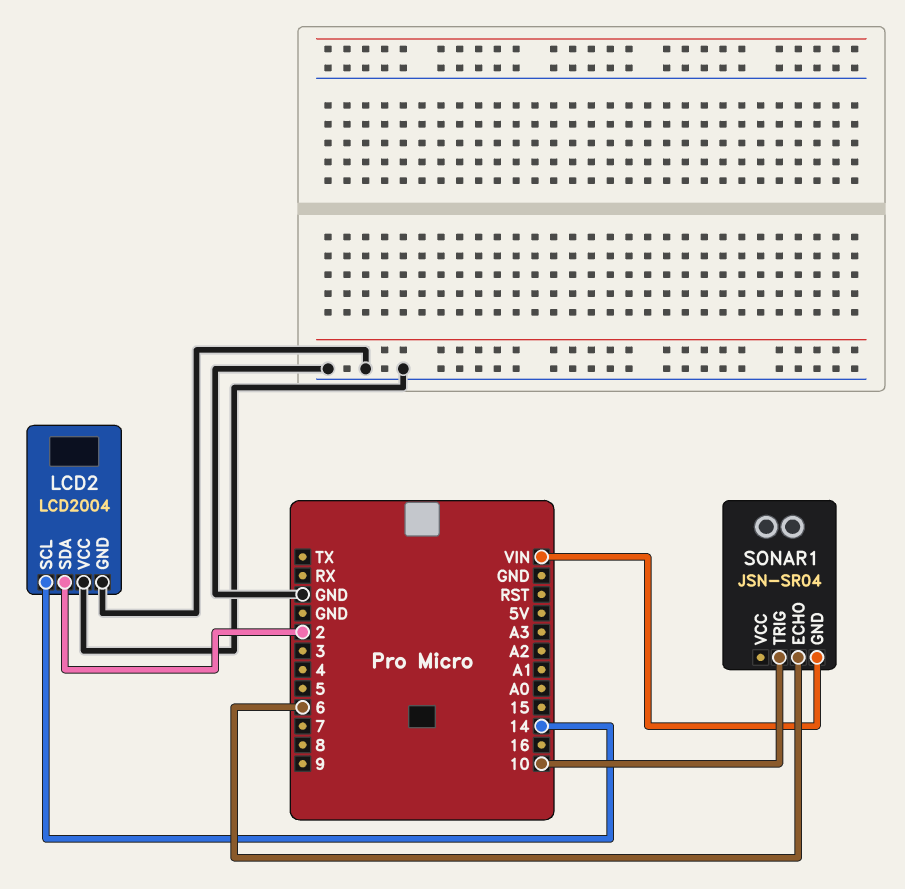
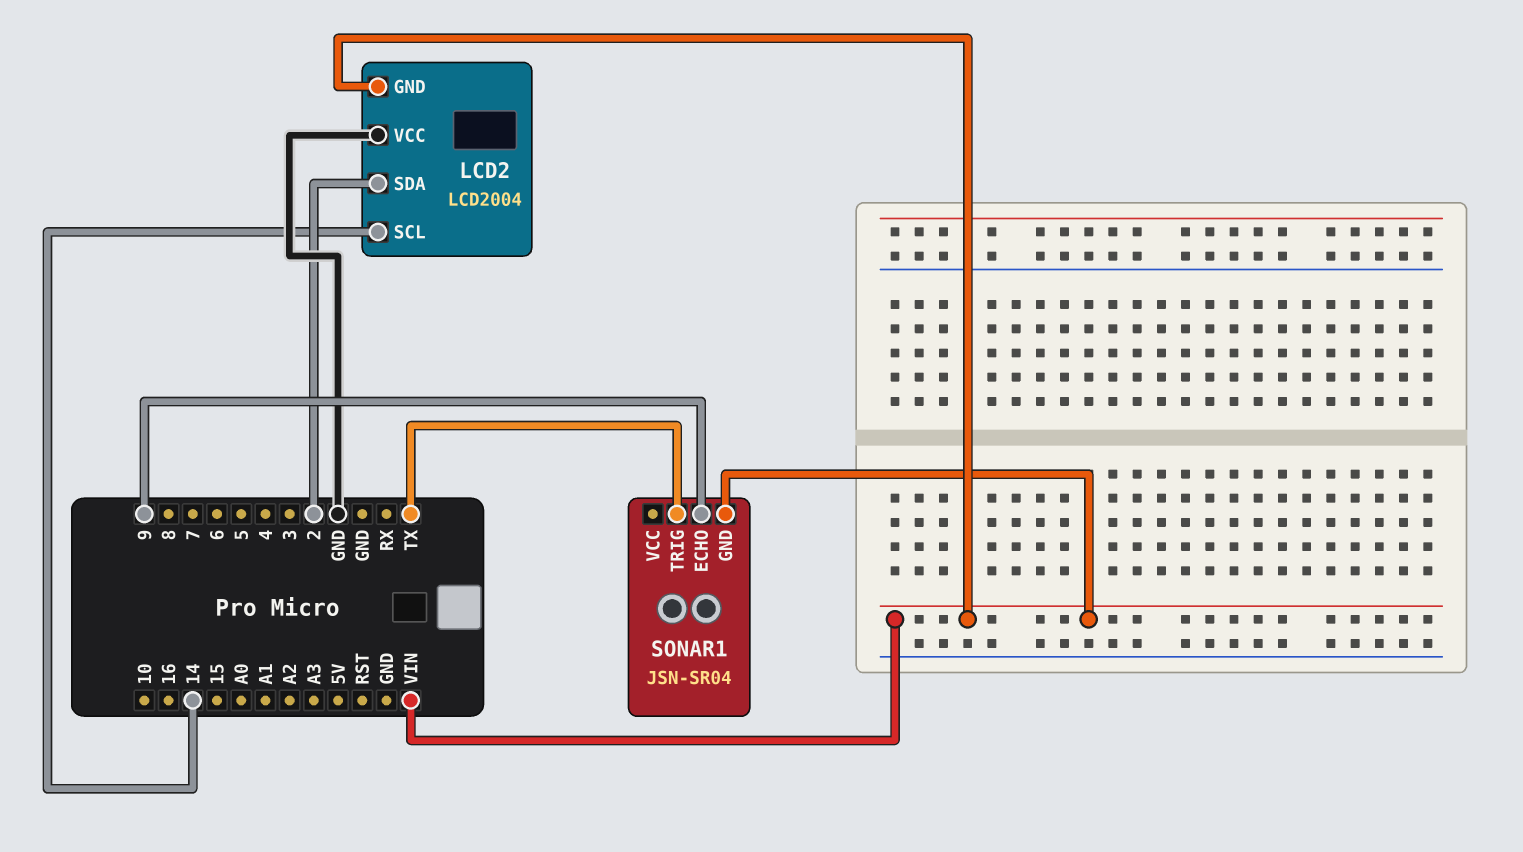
LCD2 pin GND: GND -> VIN
SONAR1 pin ECHO: 6 -> 9
SONAR1 pin TRIG: 10 -> TX

